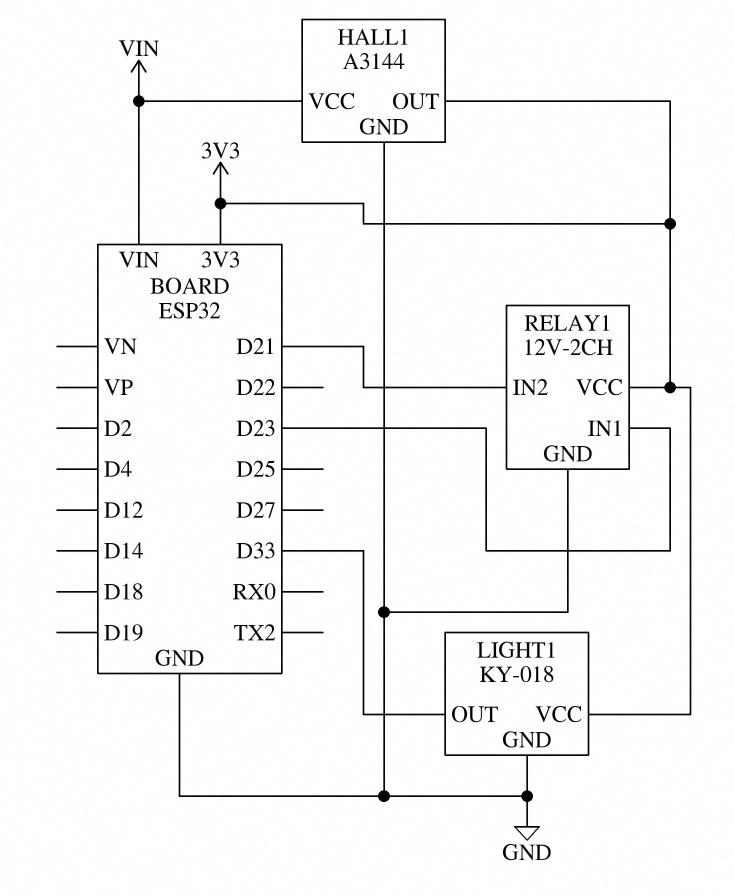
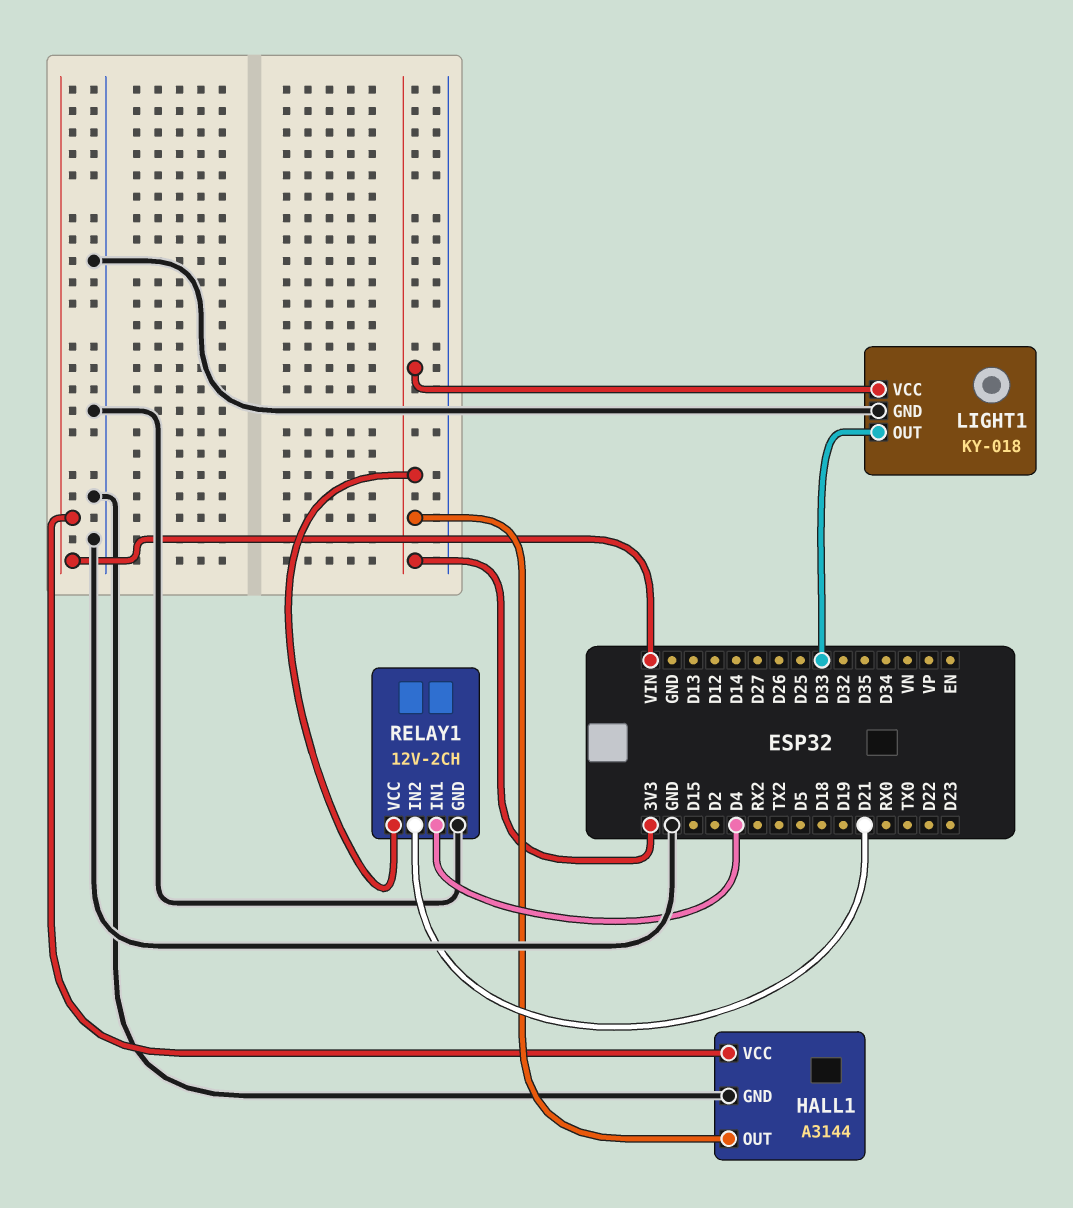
RELAY1 pin IN1: D23 -> D4

